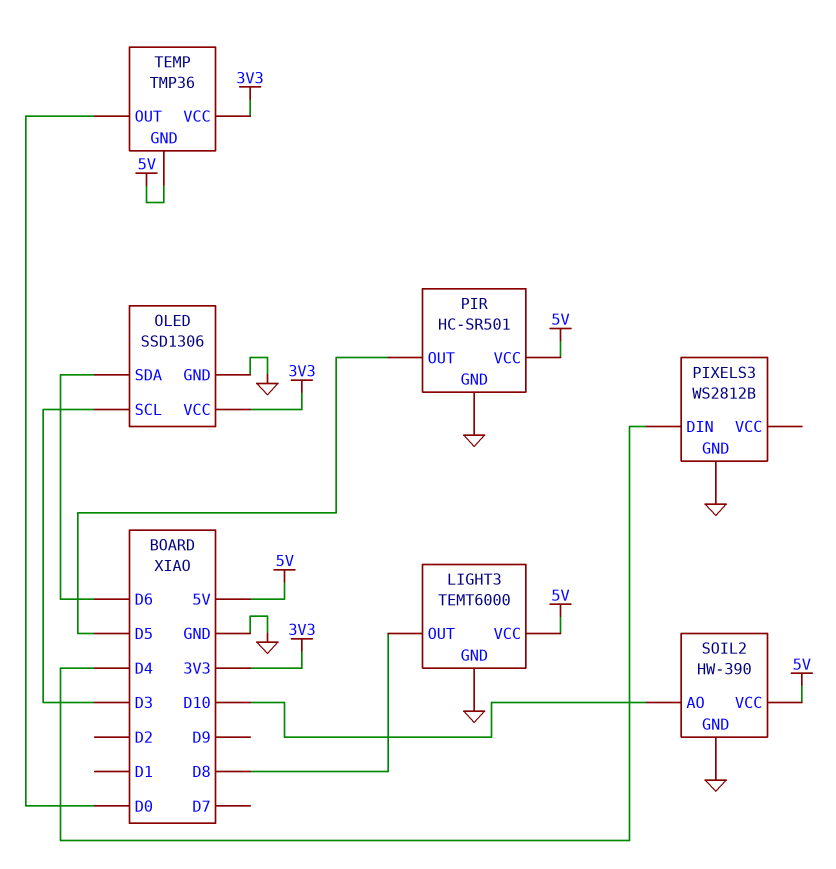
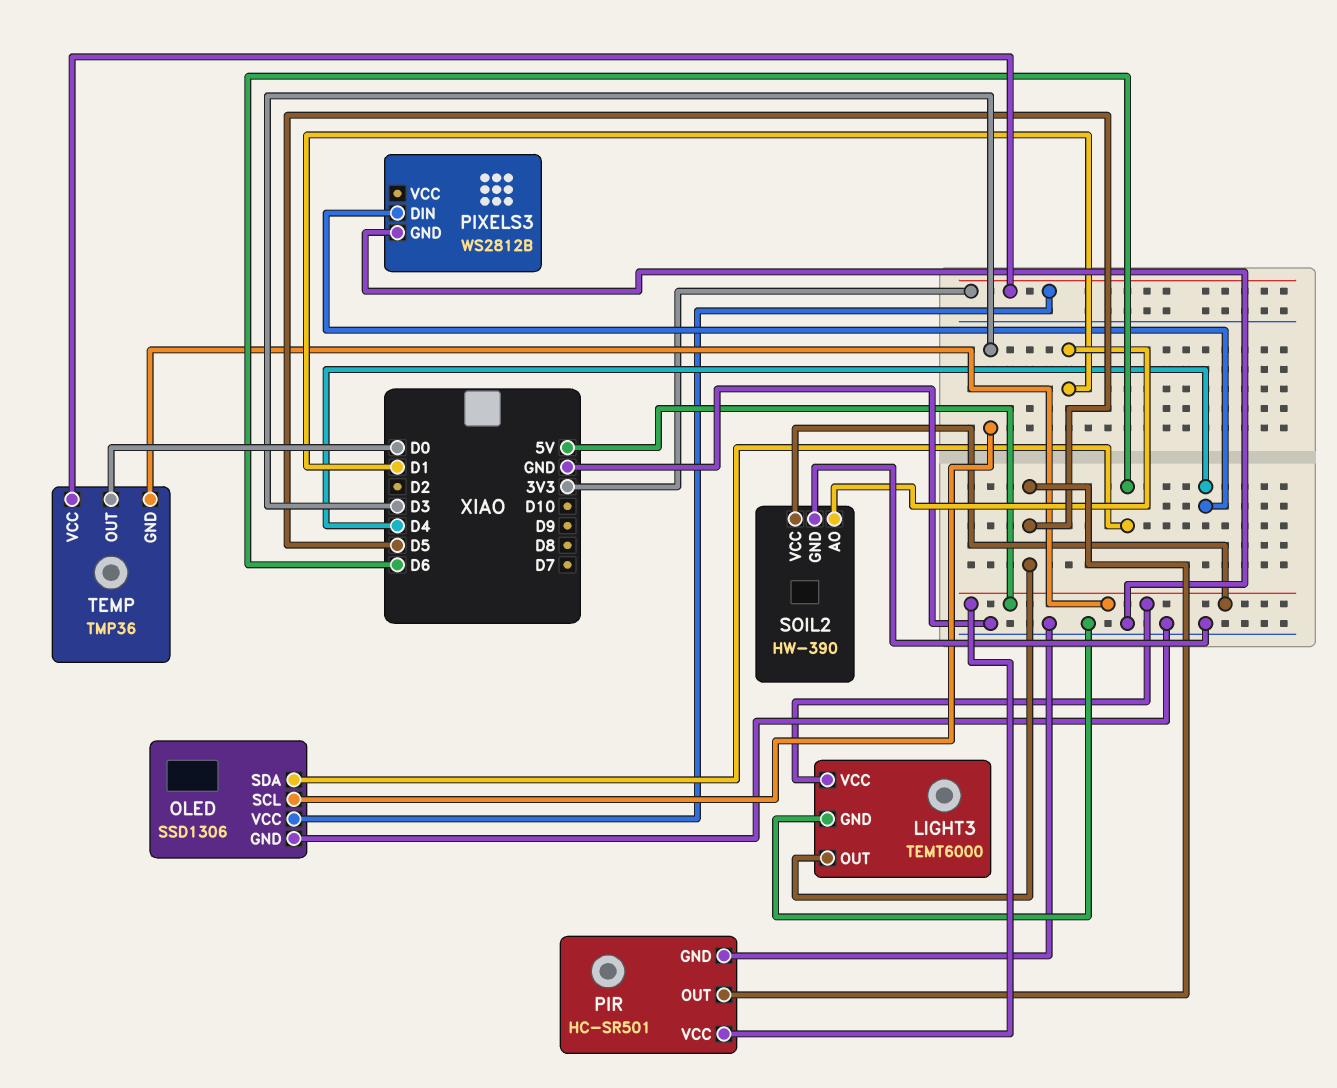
LIGHT3 pin OUT: D8 -> D5
SOIL2 pin AO: D10 -> D1

